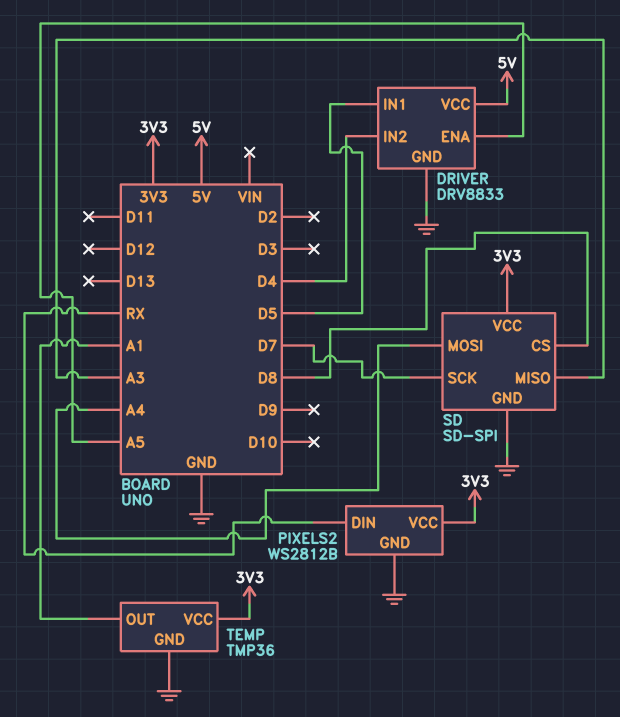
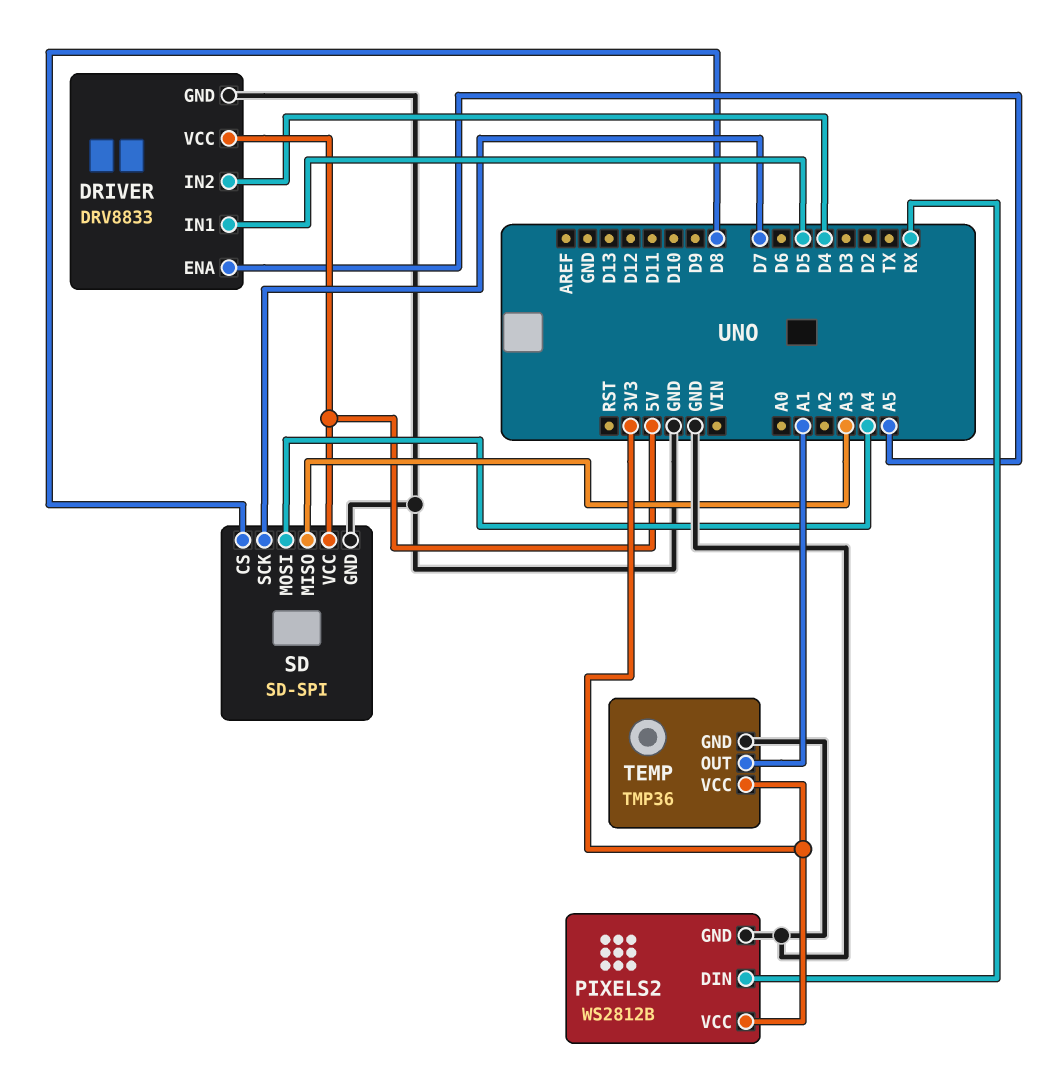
SD pin VCC: 3V3 -> 5V

